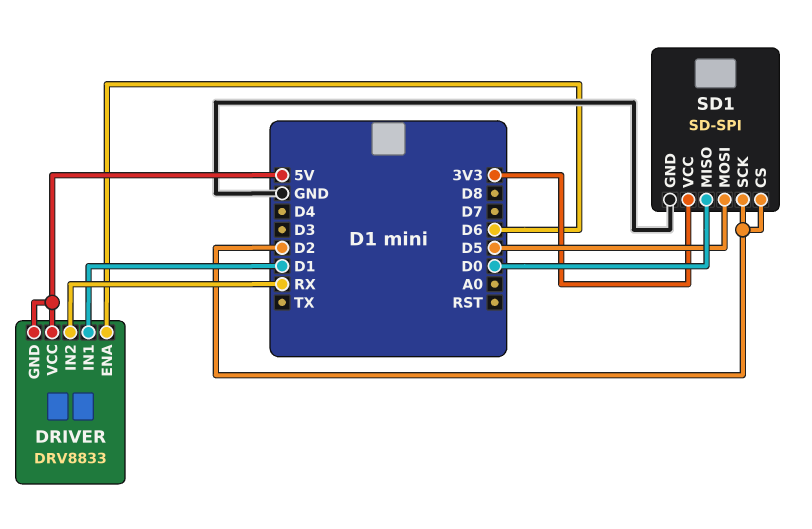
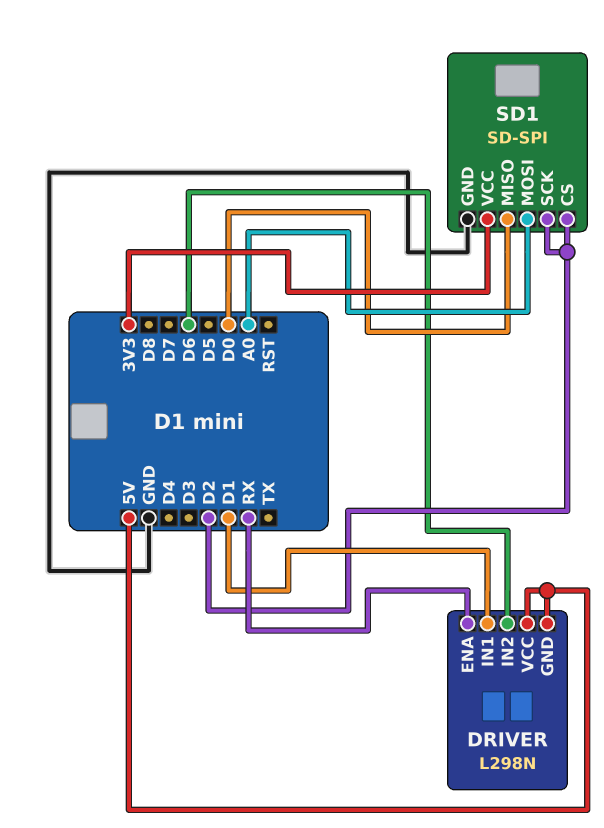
DRIVER: DRV8833 -> L298N
DRIVER pin ENA: D6 -> RX
DRIVER pin IN2: RX -> D6
SD1 pin MOSI: D5 -> A0

